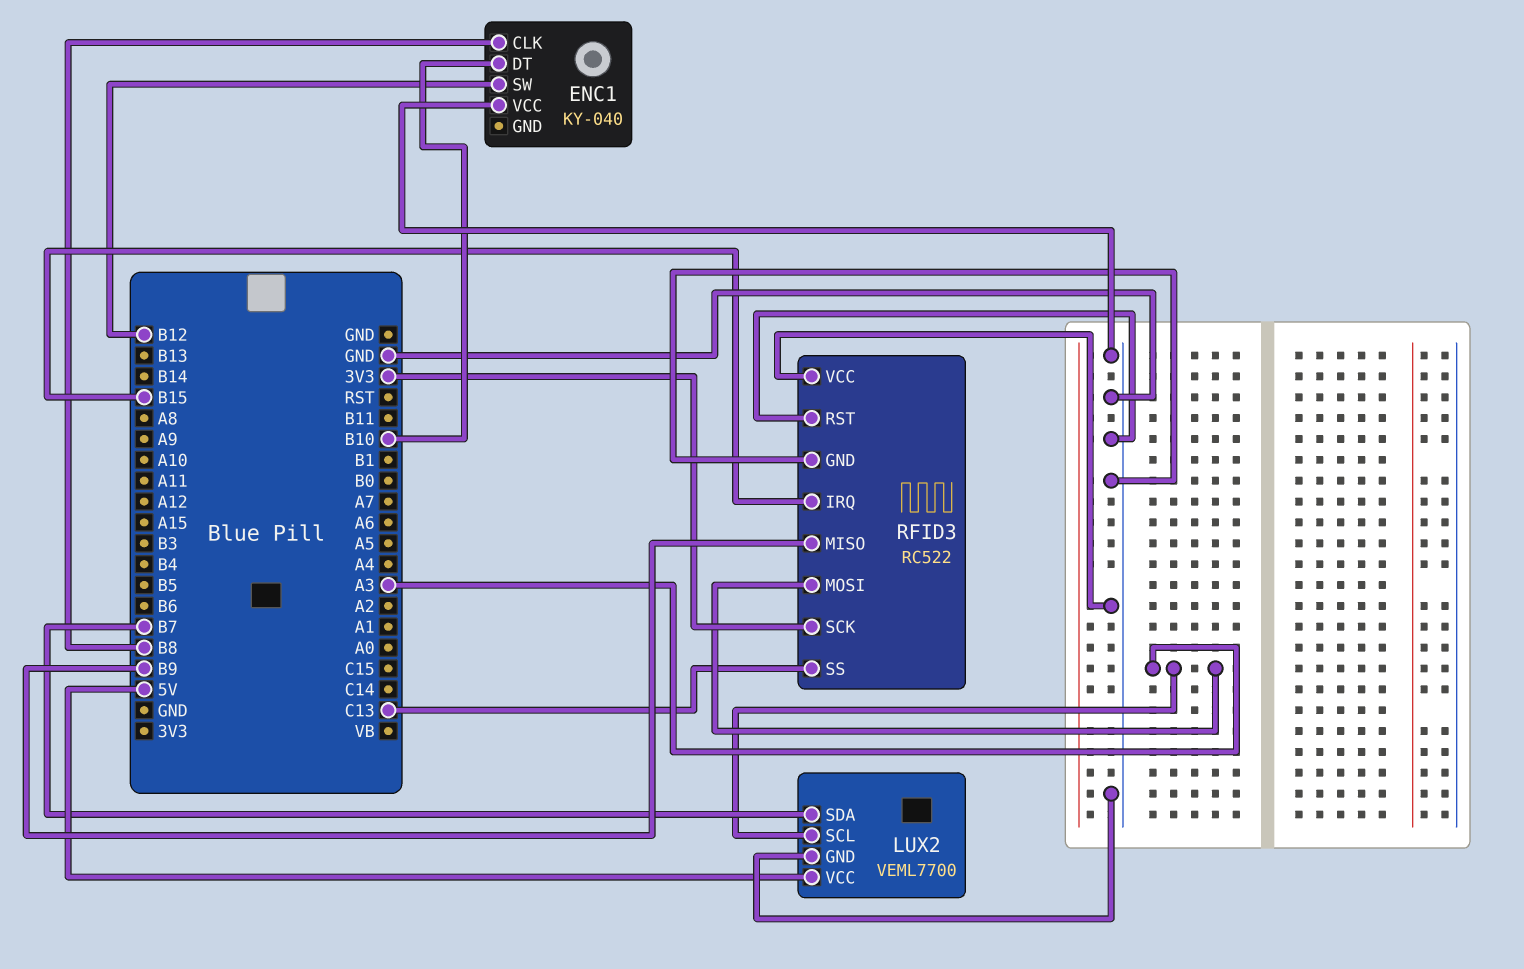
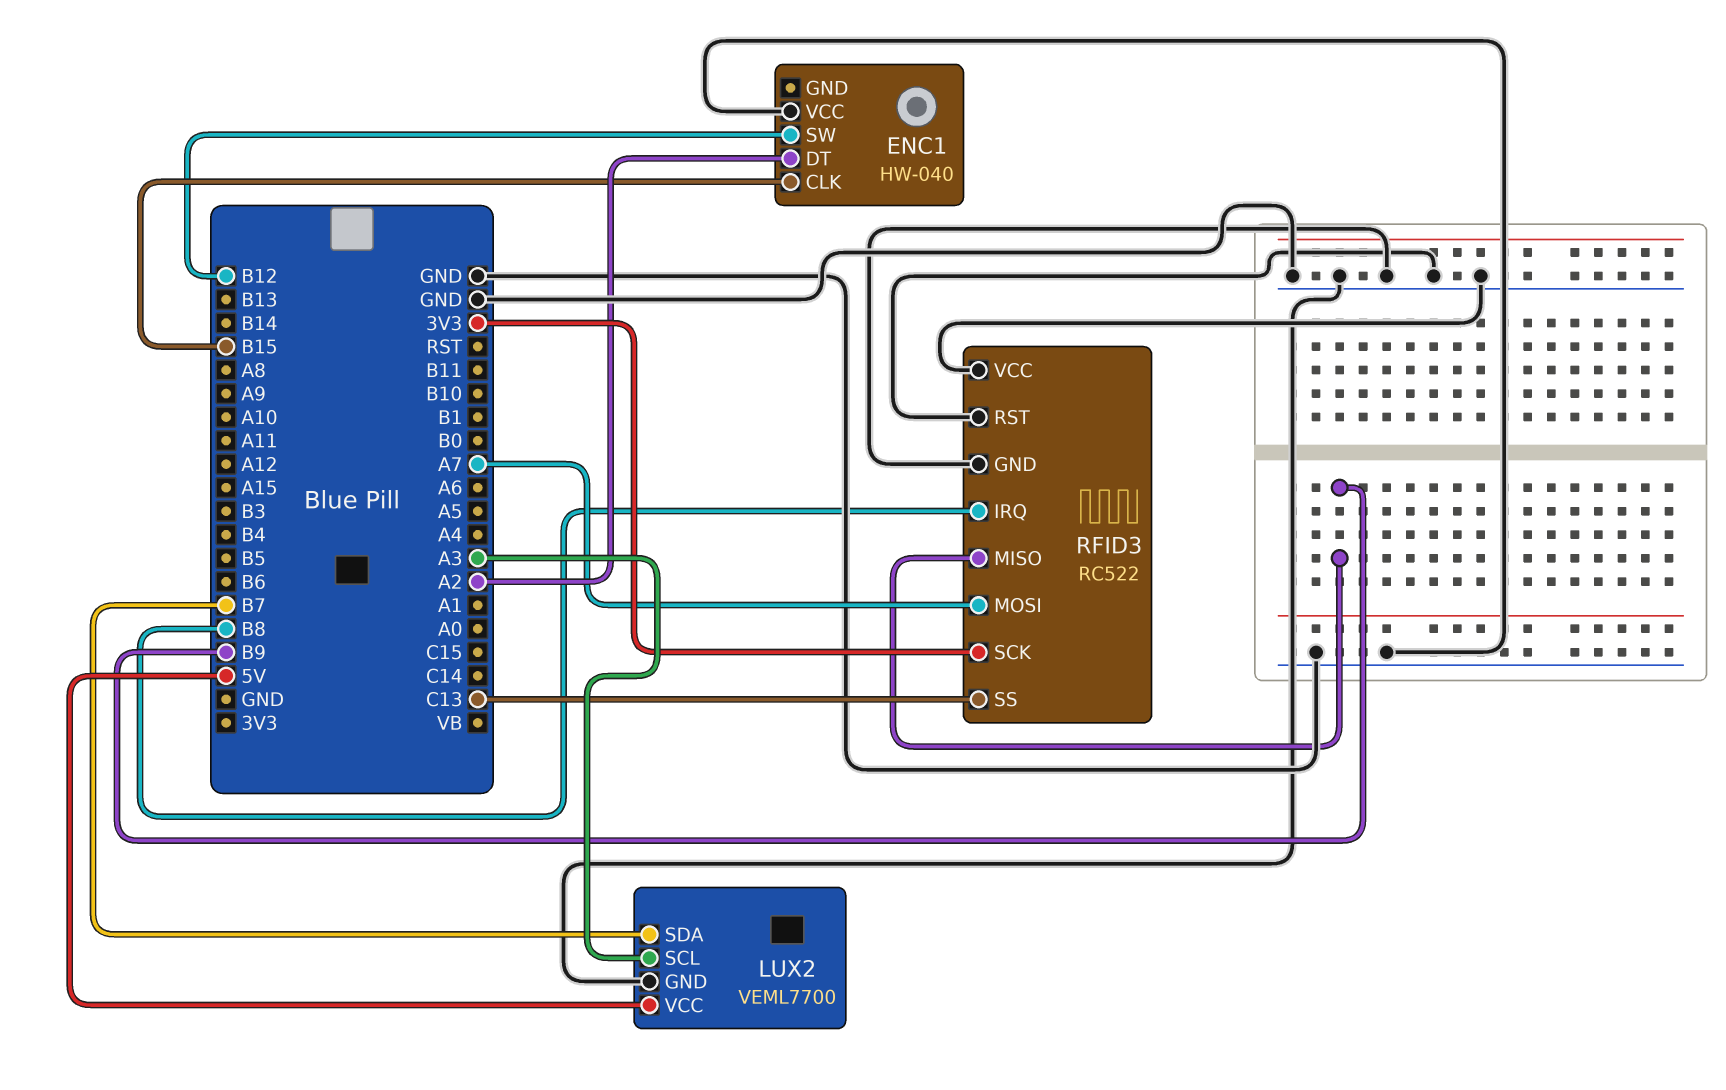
ENC1: KY-040 -> HW-040
ENC1 pin CLK: B8 -> B15
ENC1 pin DT: B10 -> A2
RFID3 pin IRQ: B15 -> B8
RFID3 pin MOSI: A3 -> A7

